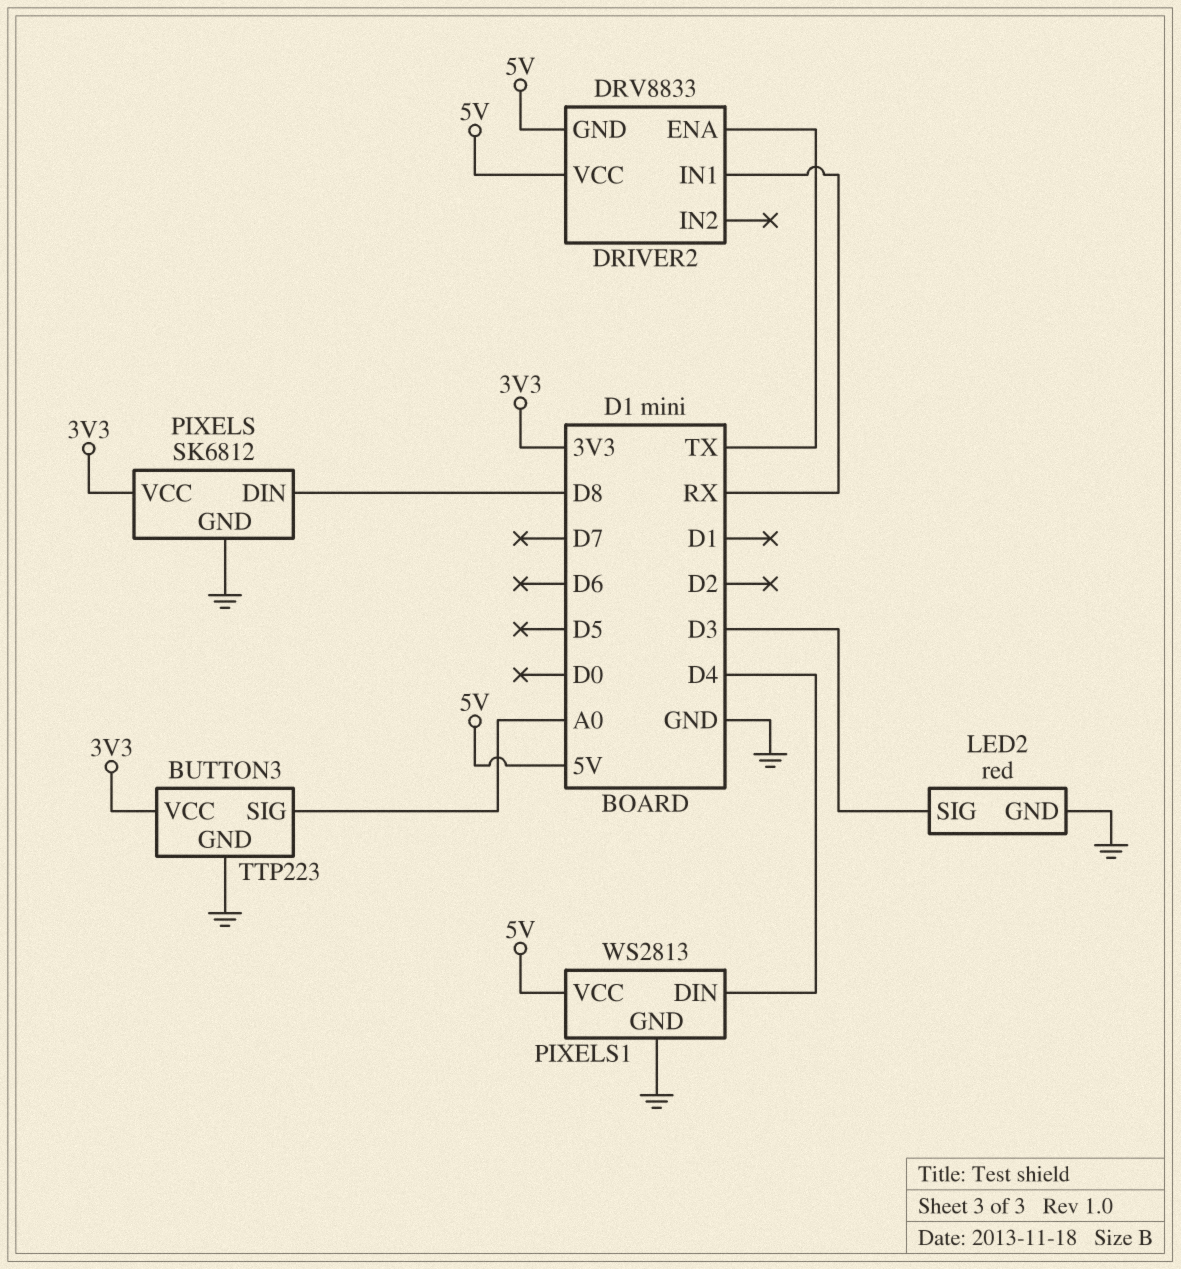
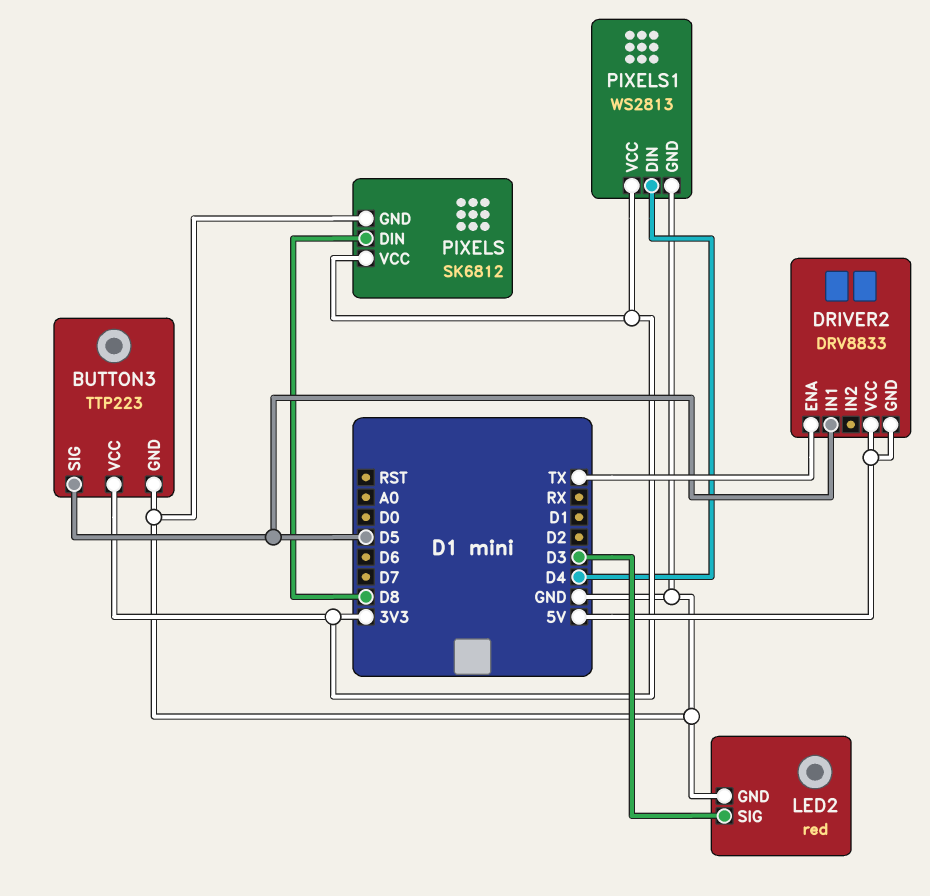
BUTTON3 pin SIG: A0 -> D5
DRIVER2 pin IN1: RX -> D5
PIXELS1 pin VCC: 5V -> 3V3

